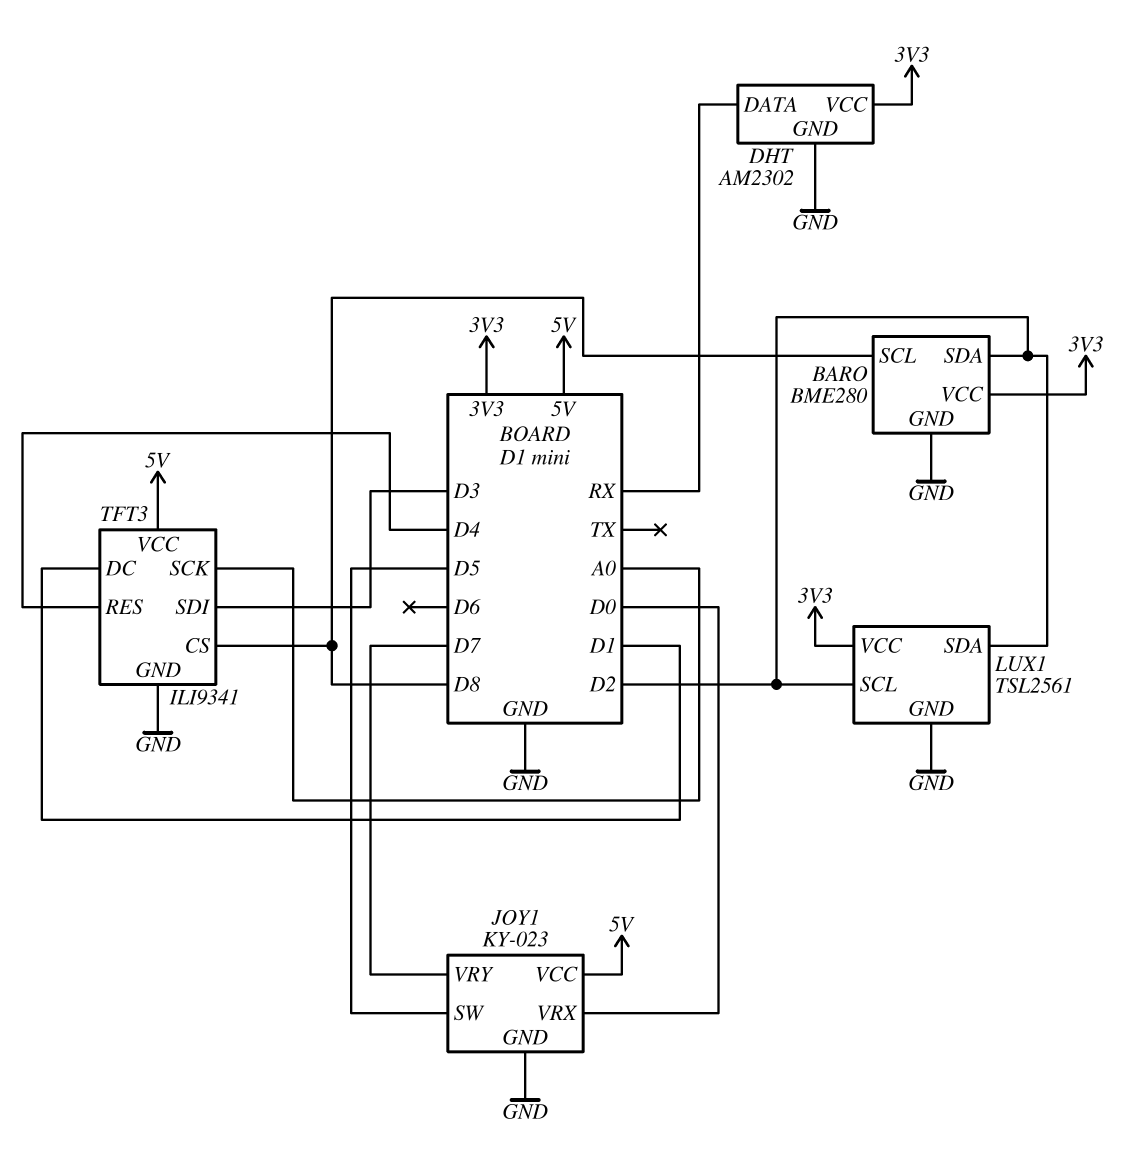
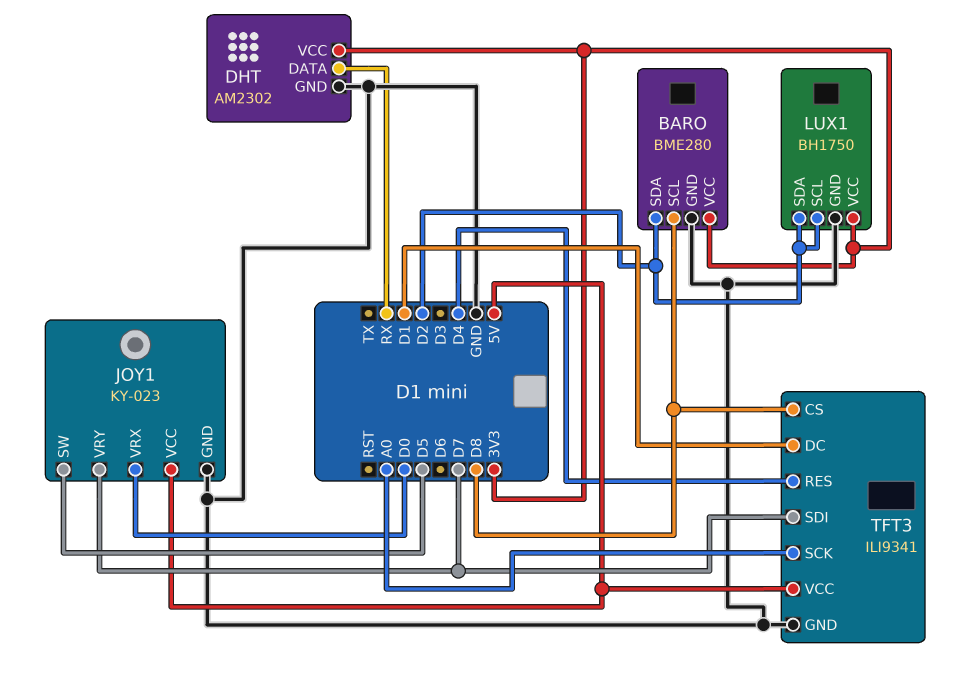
LUX1: TSL2561 -> BH1750
TFT3 pin SDI: D3 -> D7

